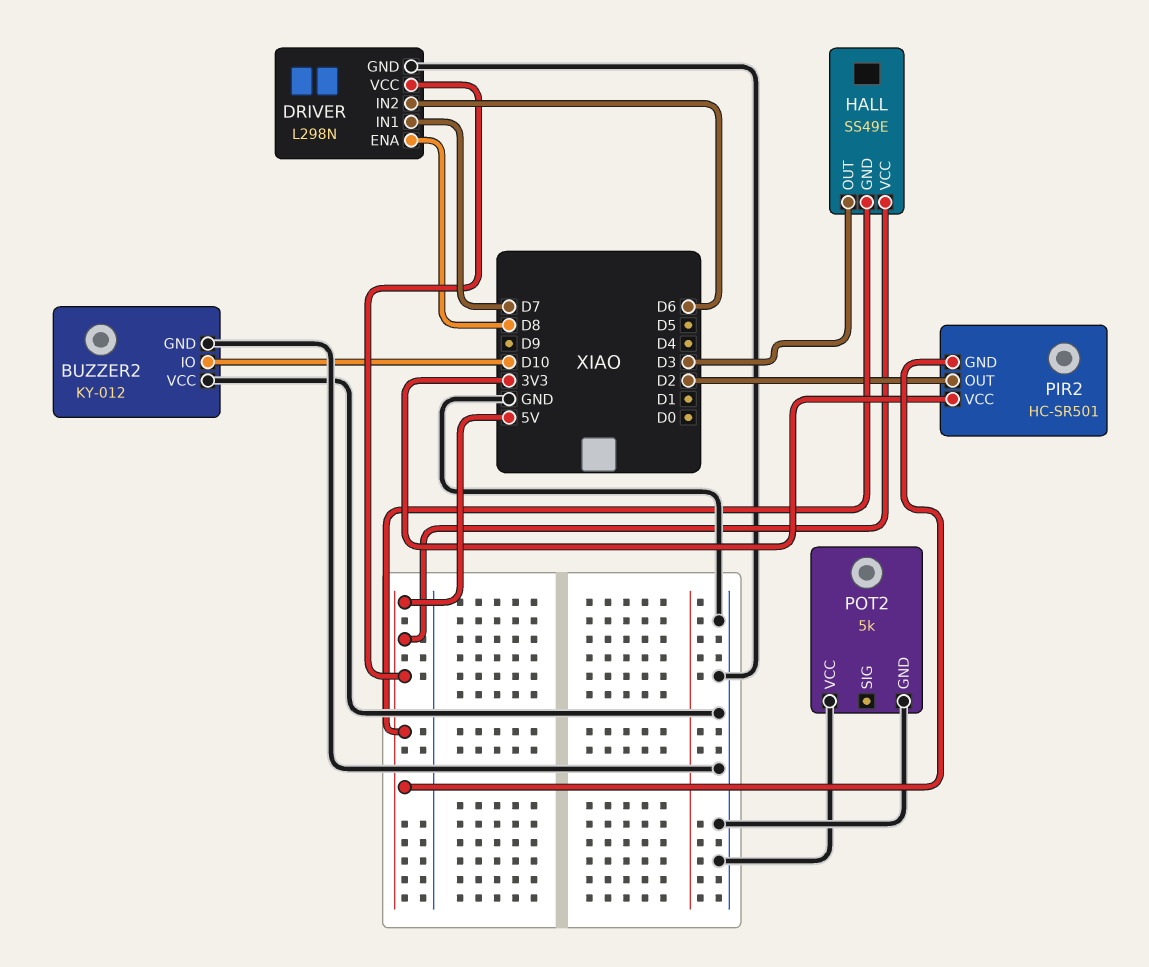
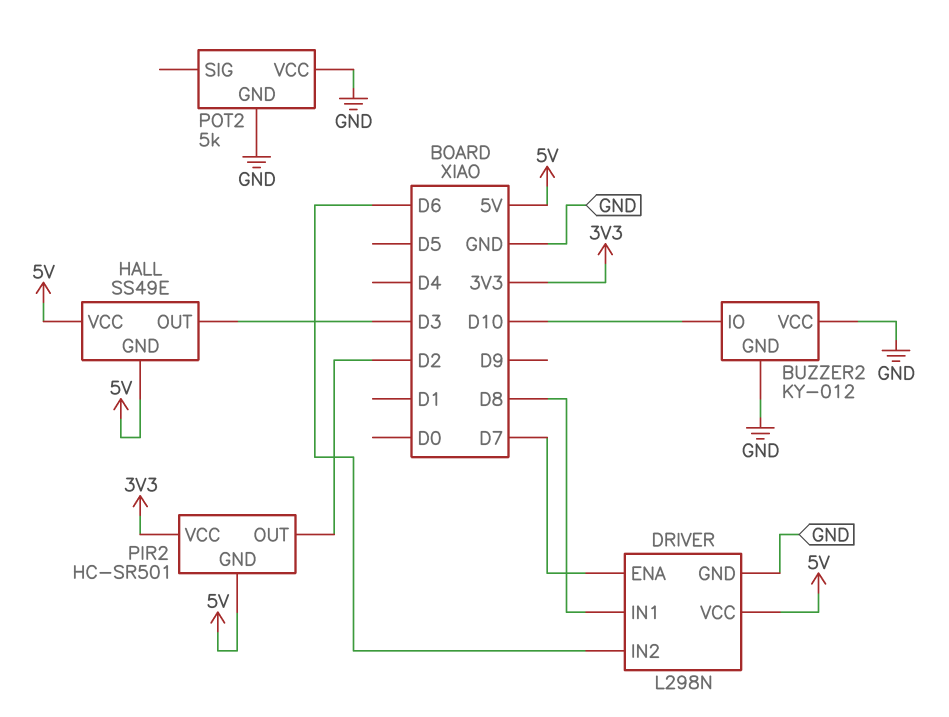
DRIVER pin ENA: D8 -> D7
DRIVER pin IN1: D7 -> D8

